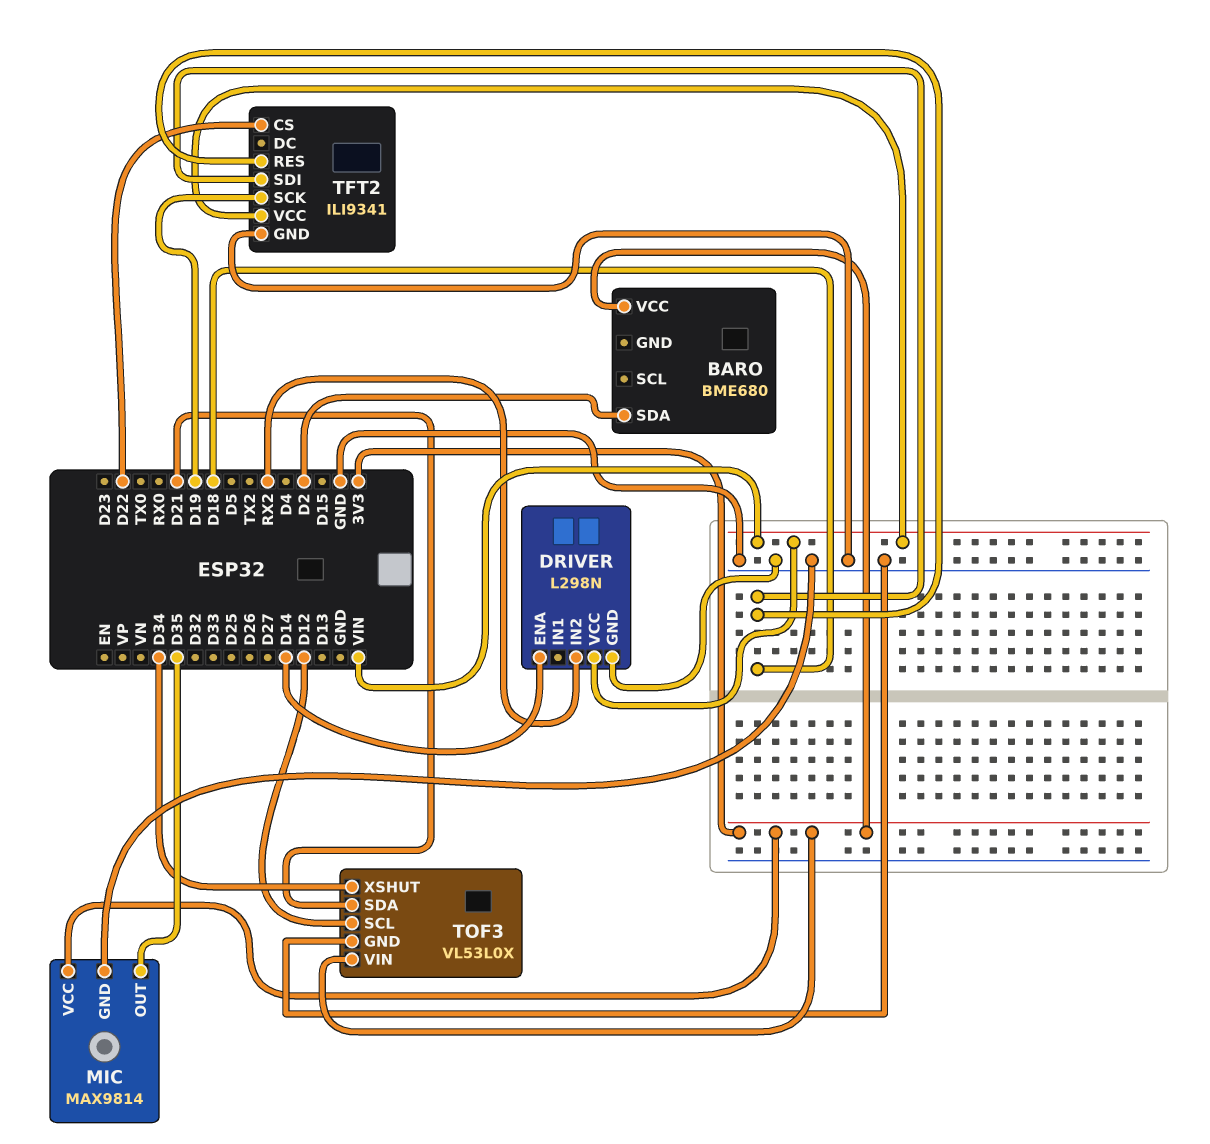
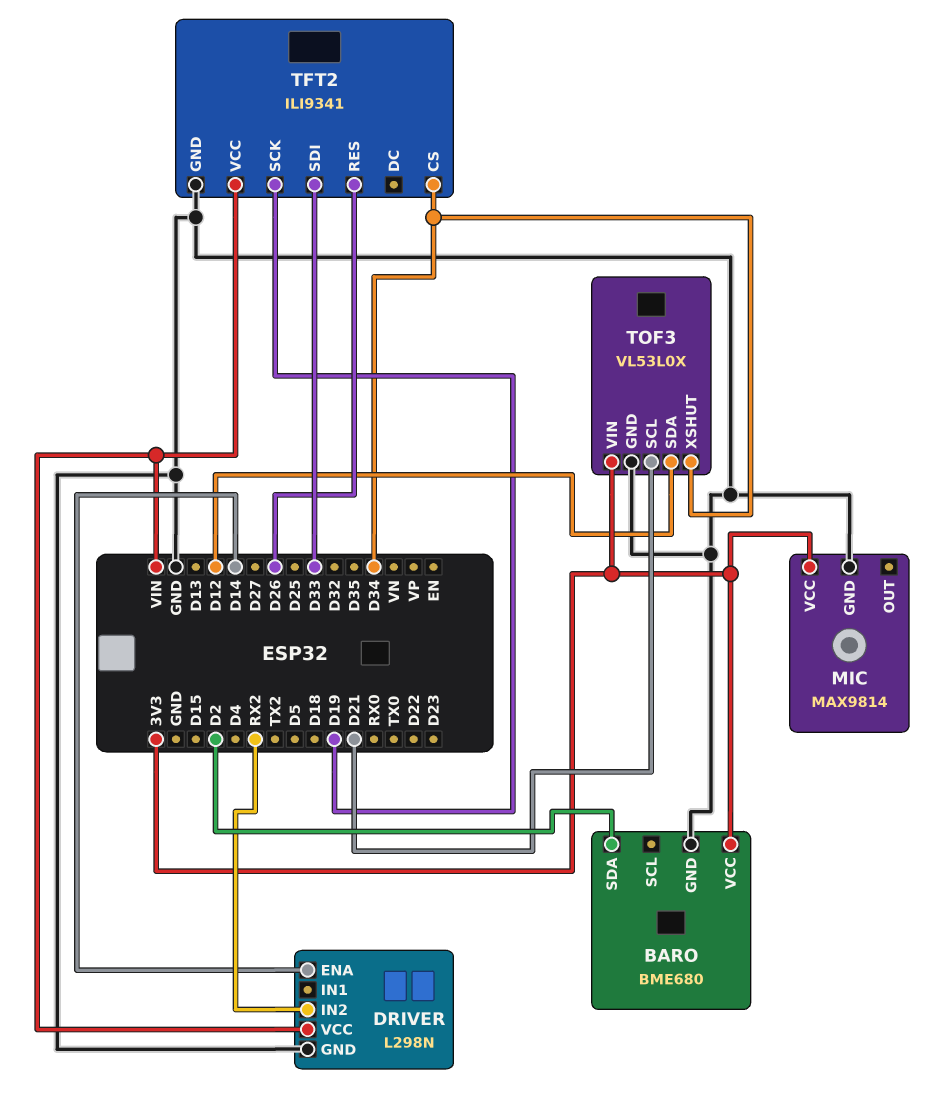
BARO pin GND: none -> GND
MIC pin OUT: D35 -> none
TFT2 pin CS: D22 -> D34
TFT2 pin RES: D18 -> D26
TFT2 pin SDI: D18 -> D33
TOF3 pin SCL: D12 -> D21
TOF3 pin SDA: D21 -> D12

